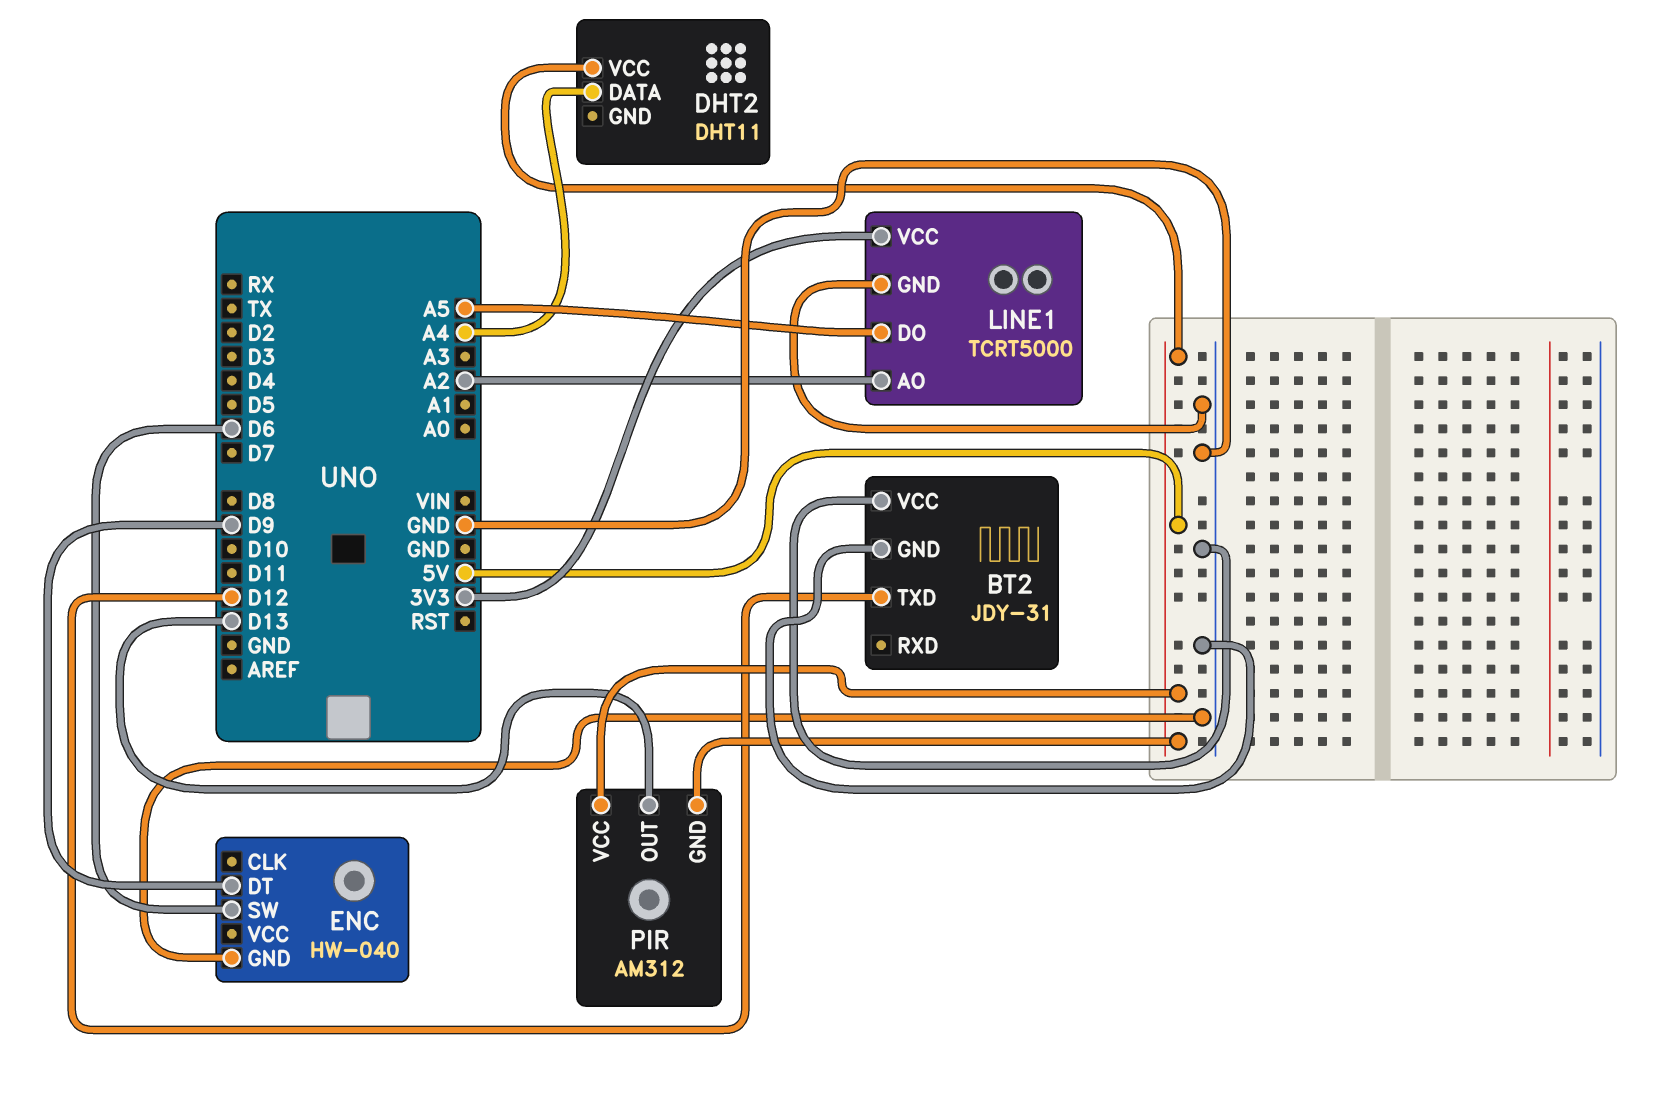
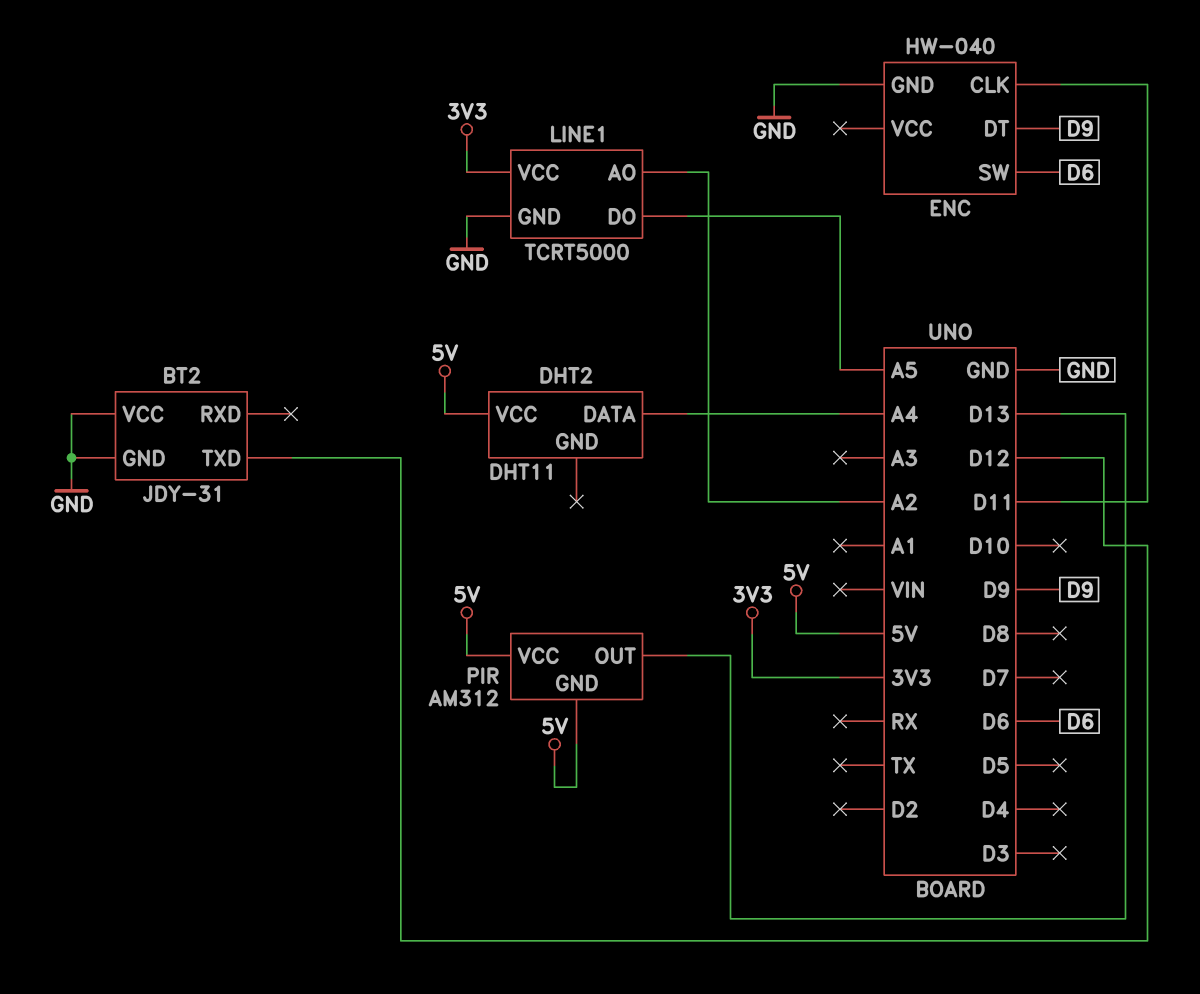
ENC pin CLK: none -> D11

